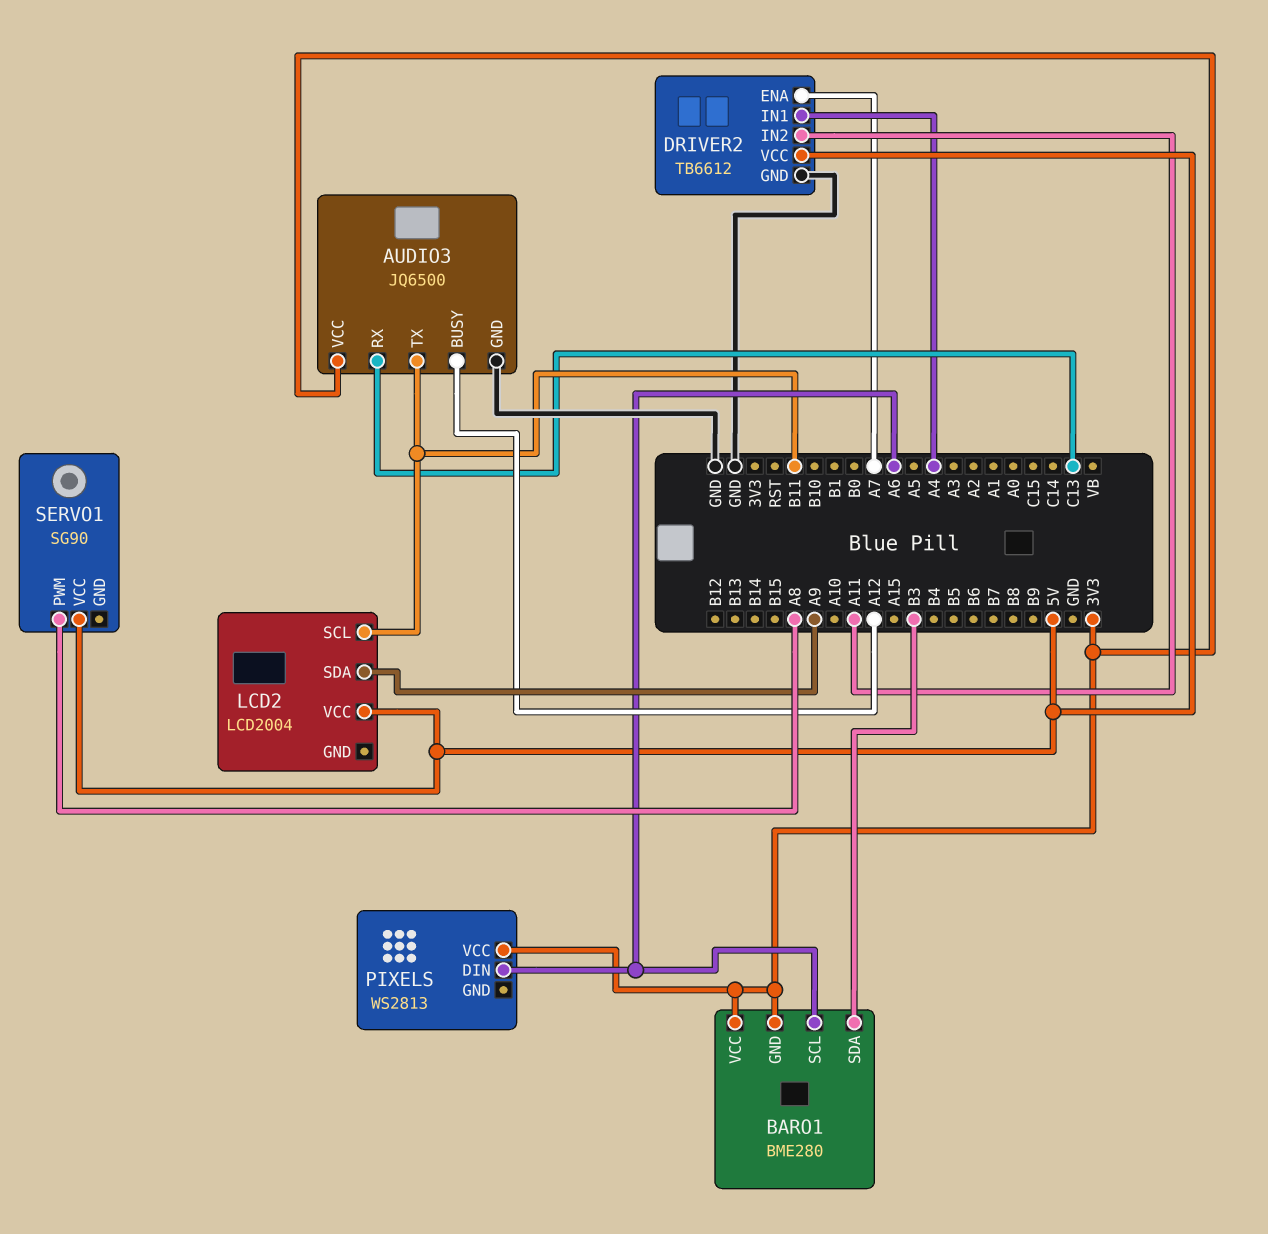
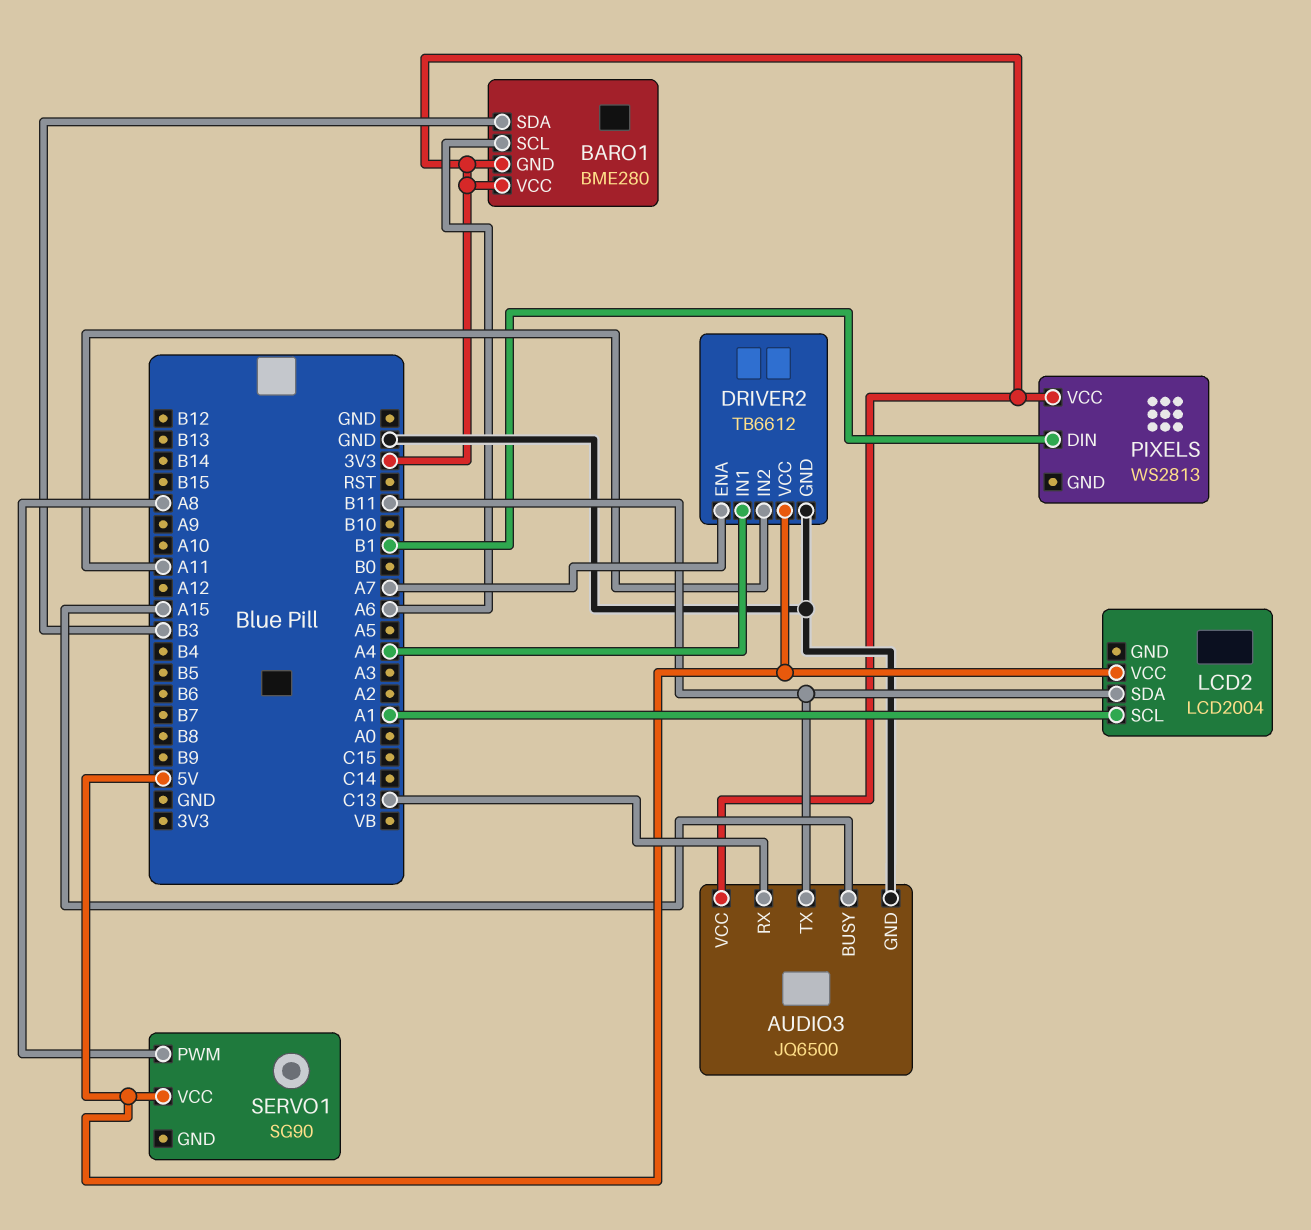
AUDIO3 pin BUSY: A12 -> A15
LCD2 pin SCL: B11 -> A1
LCD2 pin SDA: A9 -> B11
PIXELS pin DIN: A6 -> B1

